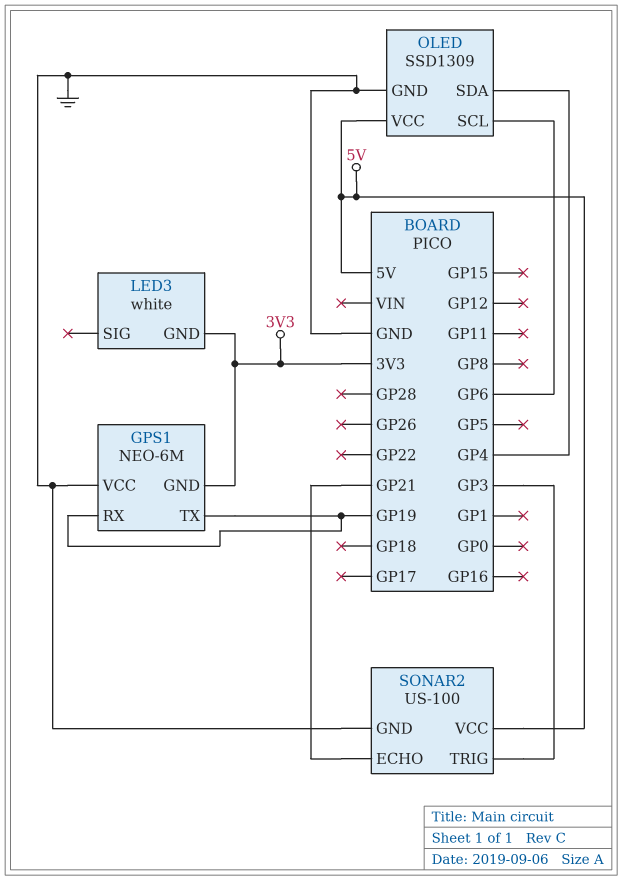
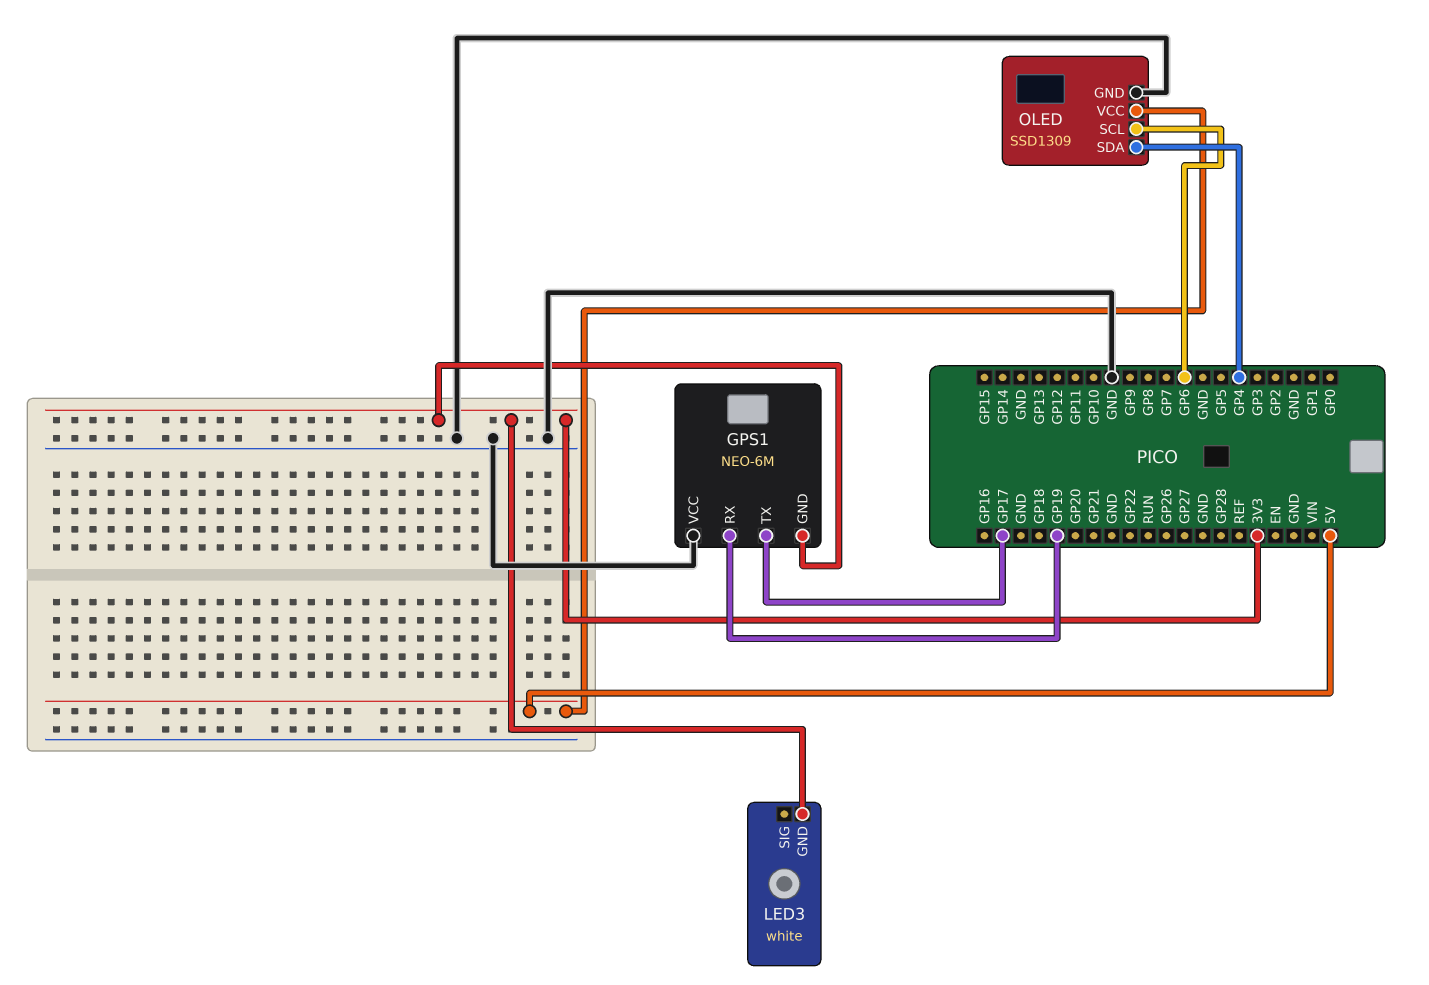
GPS1 pin TX: GP19 -> GP17
SONAR2: US-100 -> none
SONAR2 pin ECHO: GP21 -> none
SONAR2 pin GND: GND -> none
SONAR2 pin TRIG: GP3 -> none
SONAR2 pin VCC: 5V -> none

